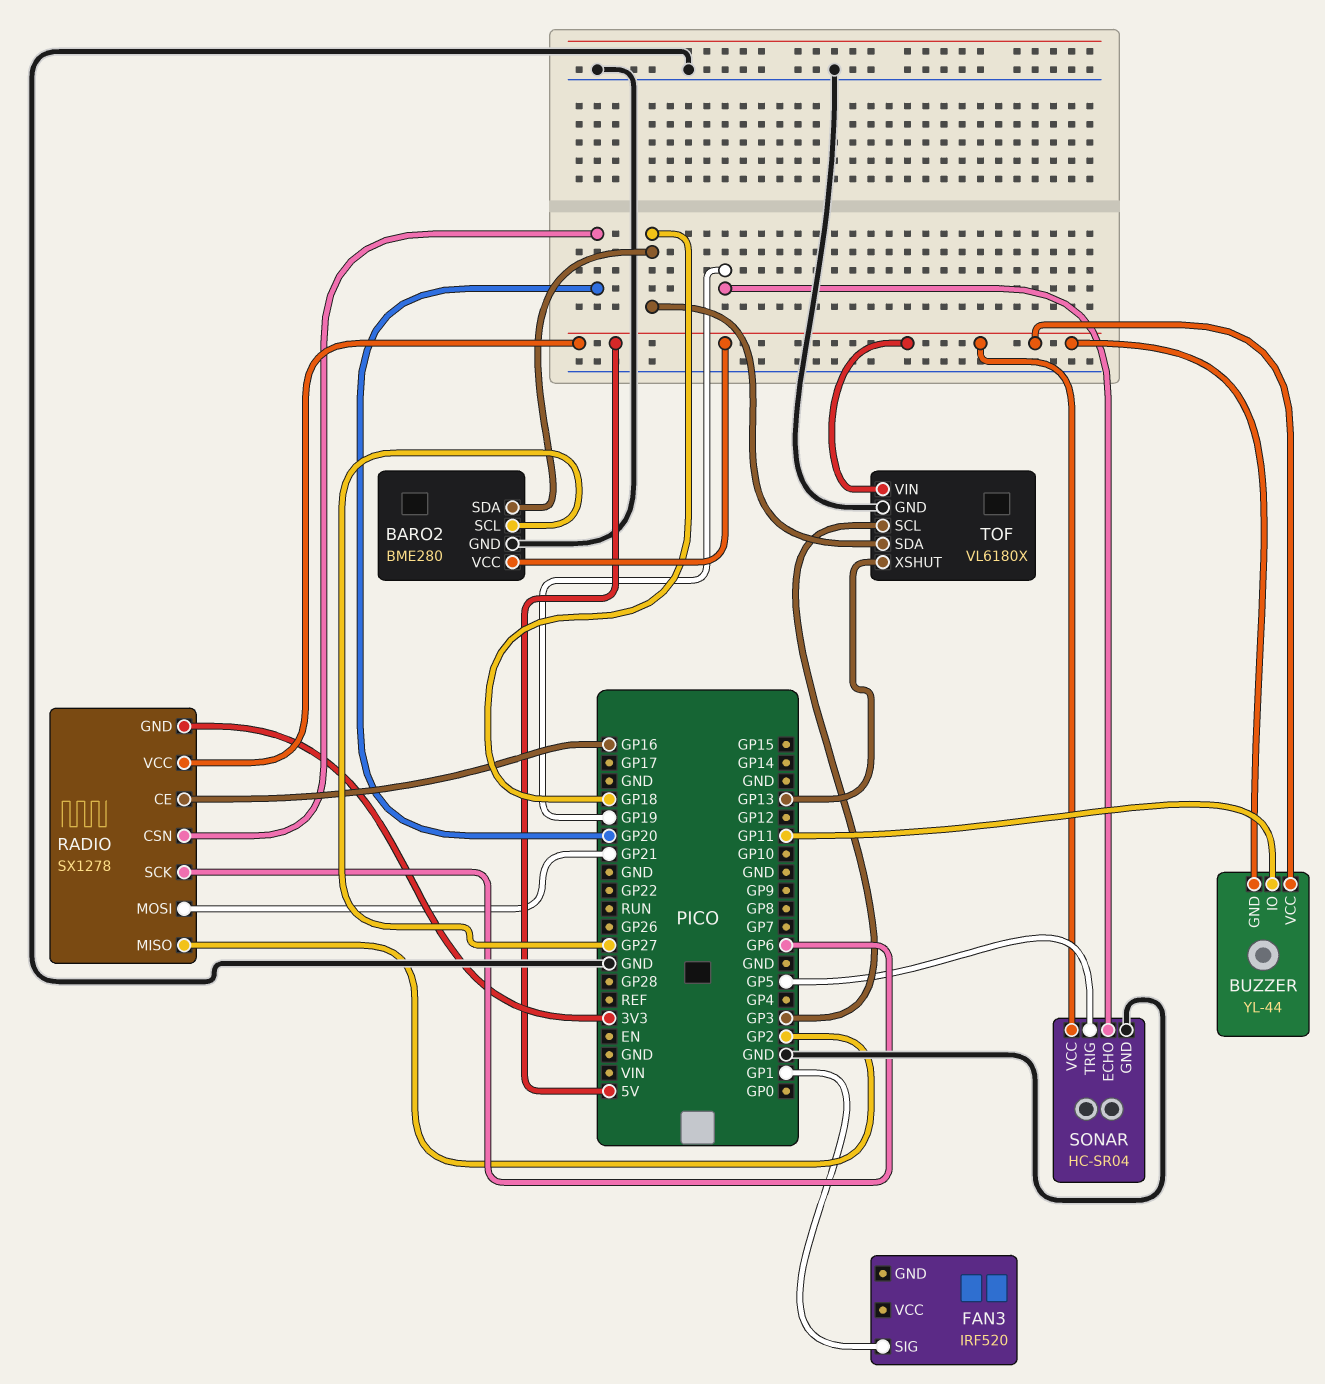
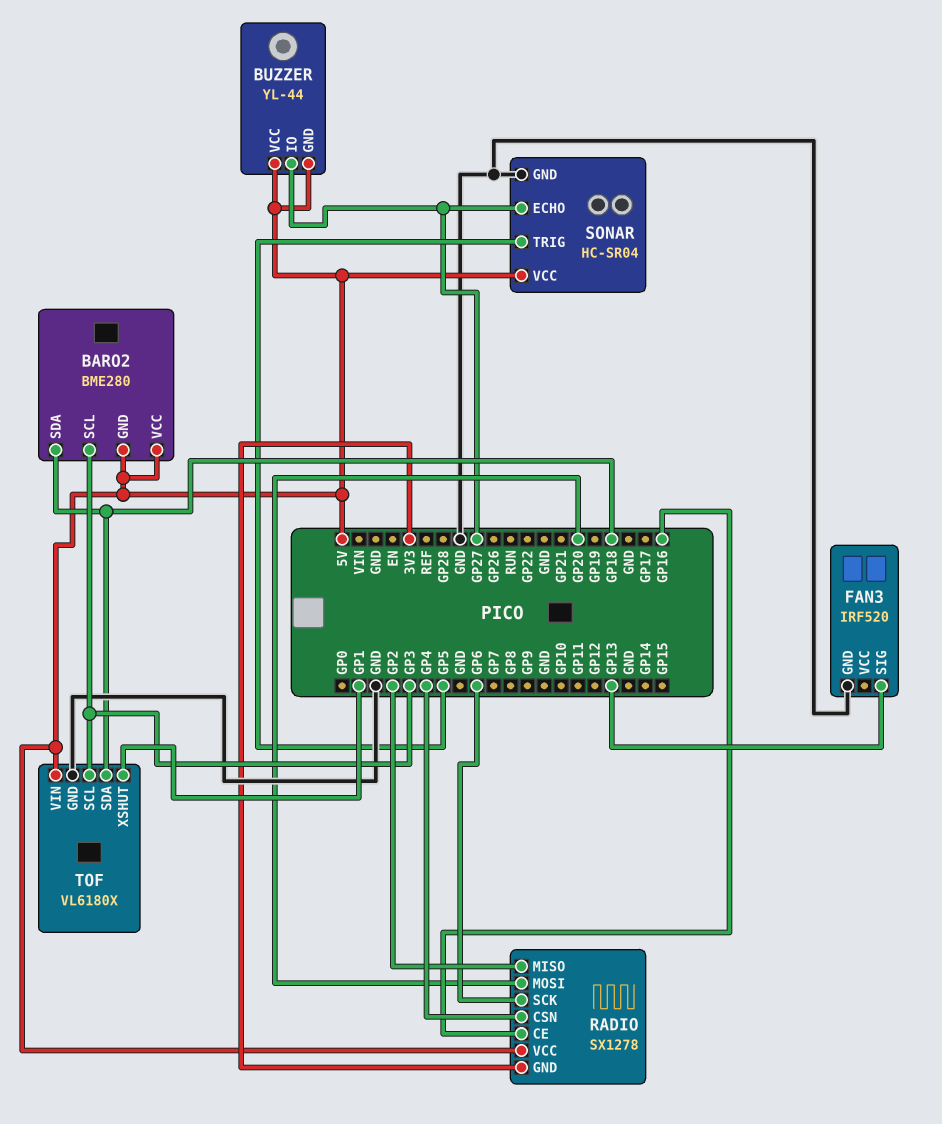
BARO2 pin GND: GND -> 5V
BARO2 pin SCL: GP27 -> GP3
BUZZER pin IO: GP11 -> GP27
FAN3 pin GND: none -> GND
FAN3 pin SIG: GP1 -> GP13
RADIO pin CSN: GP20 -> GP4
RADIO pin MOSI: GP21 -> GP20
SONAR pin ECHO: GP19 -> GP27
TOF pin XSHUT: GP13 -> GP1

